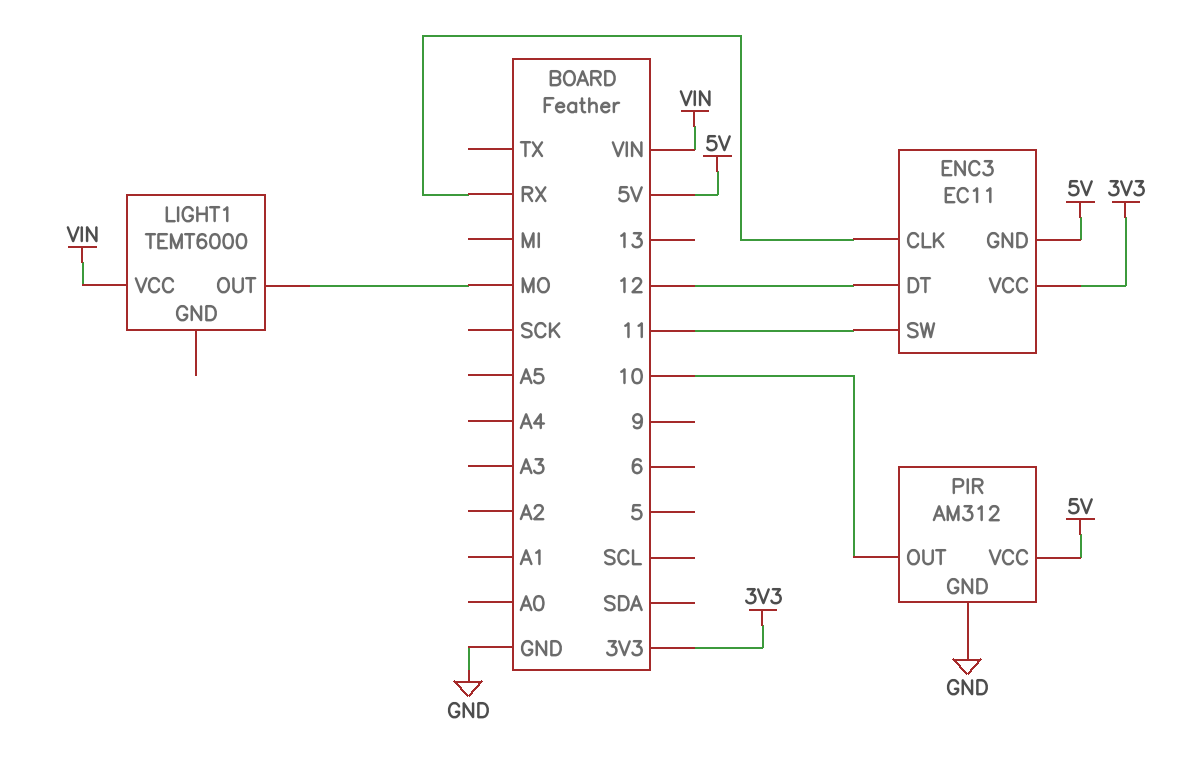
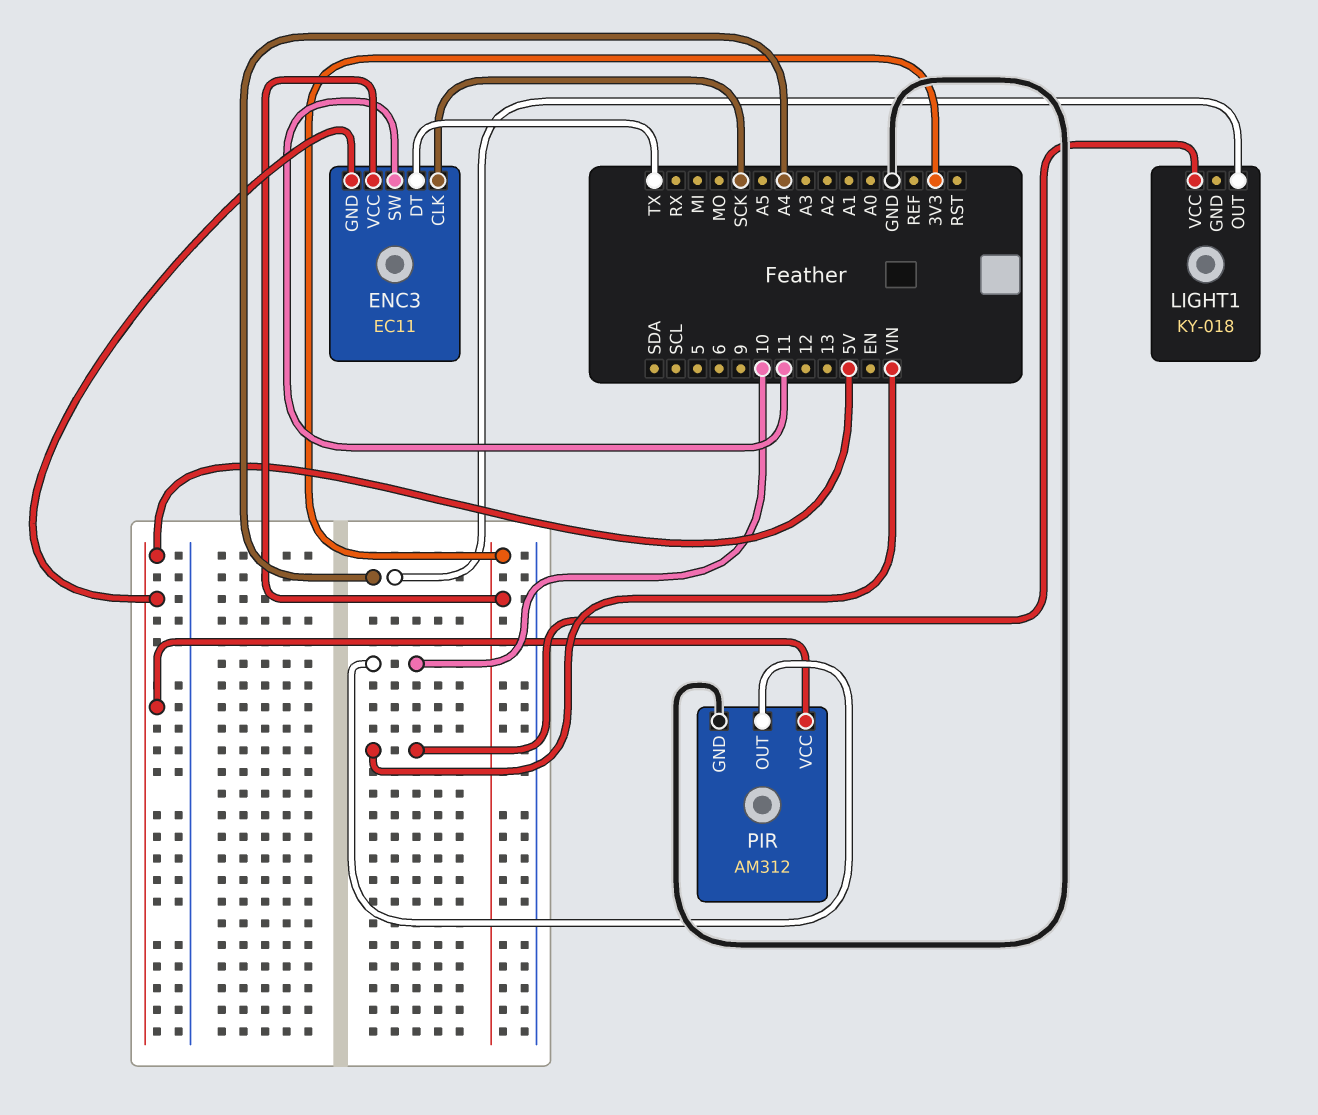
ENC3 pin CLK: RX -> SCK
ENC3 pin DT: 12 -> TX
LIGHT1: TEMT6000 -> KY-018
LIGHT1 pin OUT: MO -> A4

